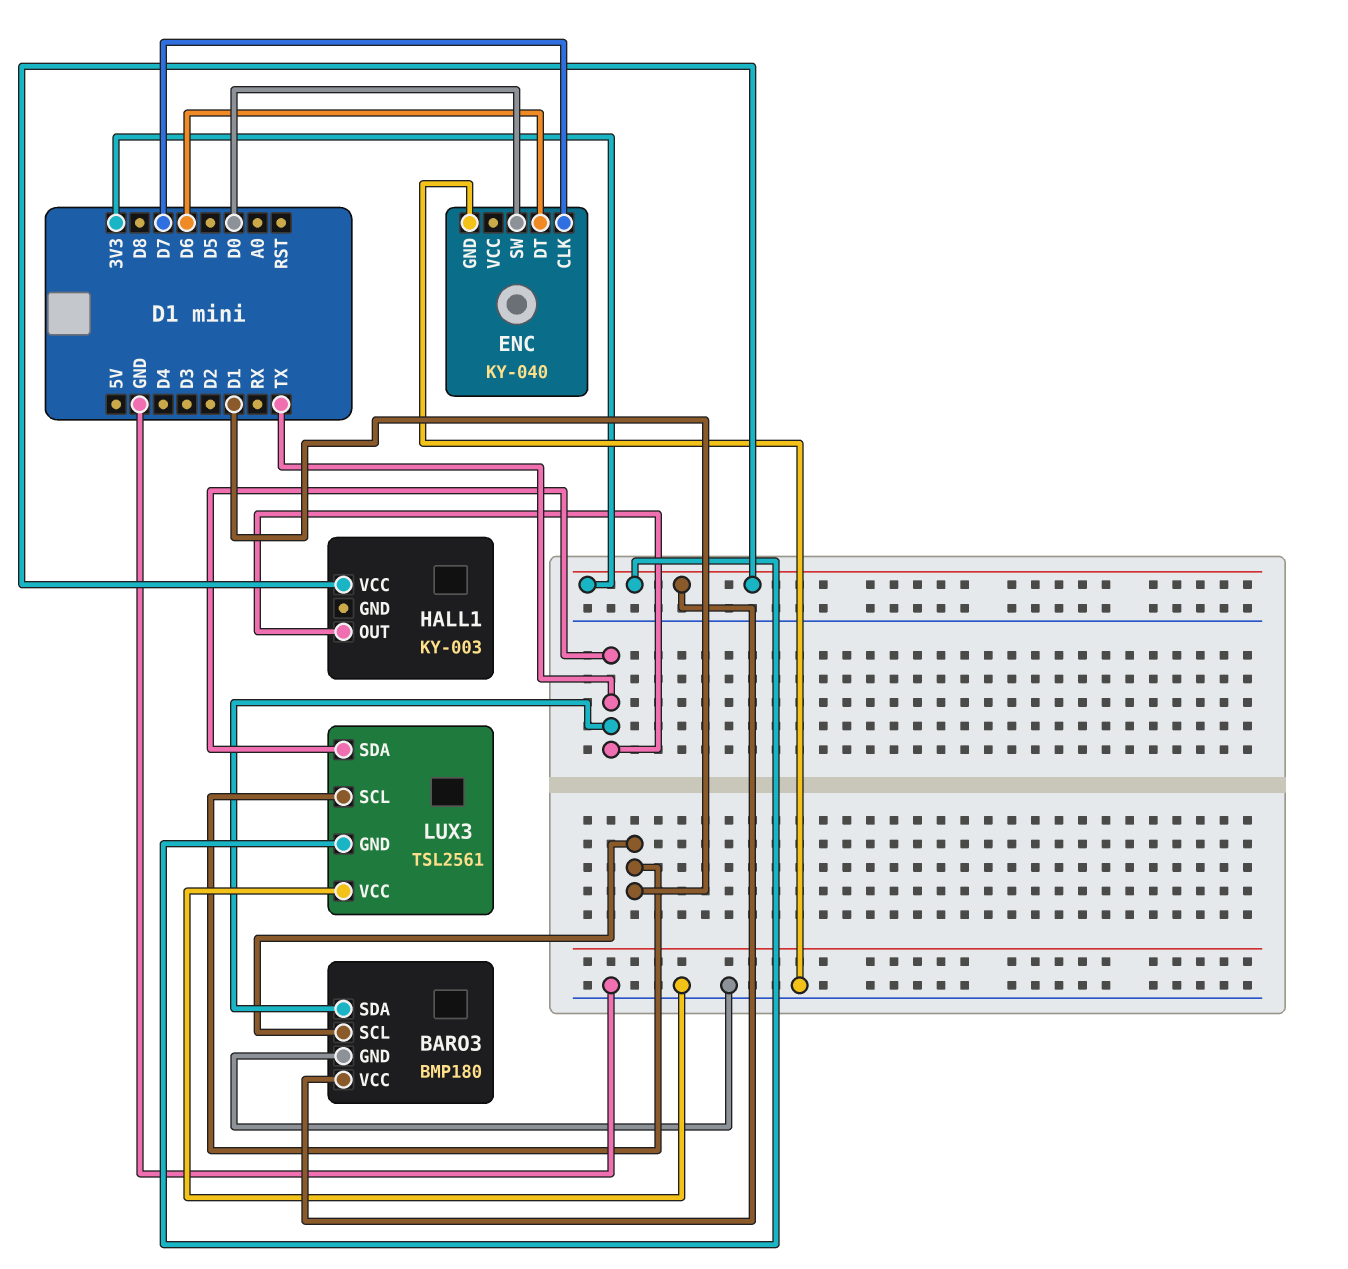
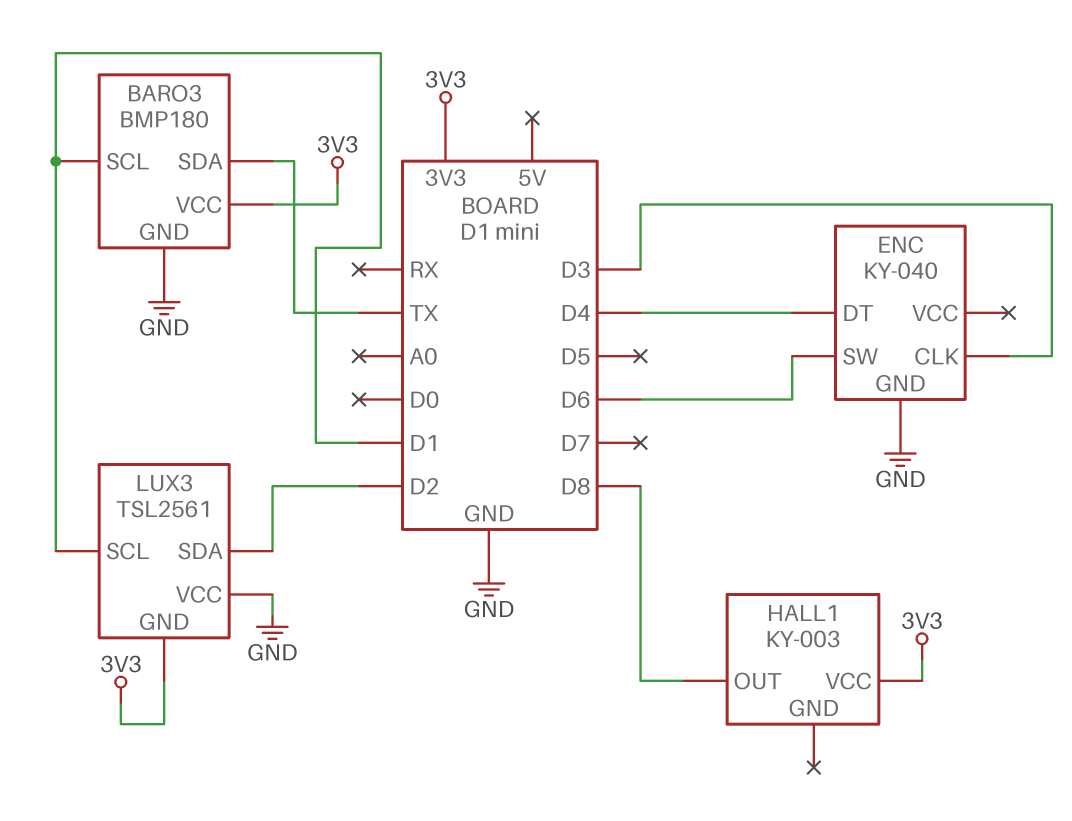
ENC pin CLK: D7 -> D3
ENC pin DT: D6 -> D4
ENC pin SW: D0 -> D6
HALL1 pin OUT: TX -> D8
LUX3 pin SDA: TX -> D2

